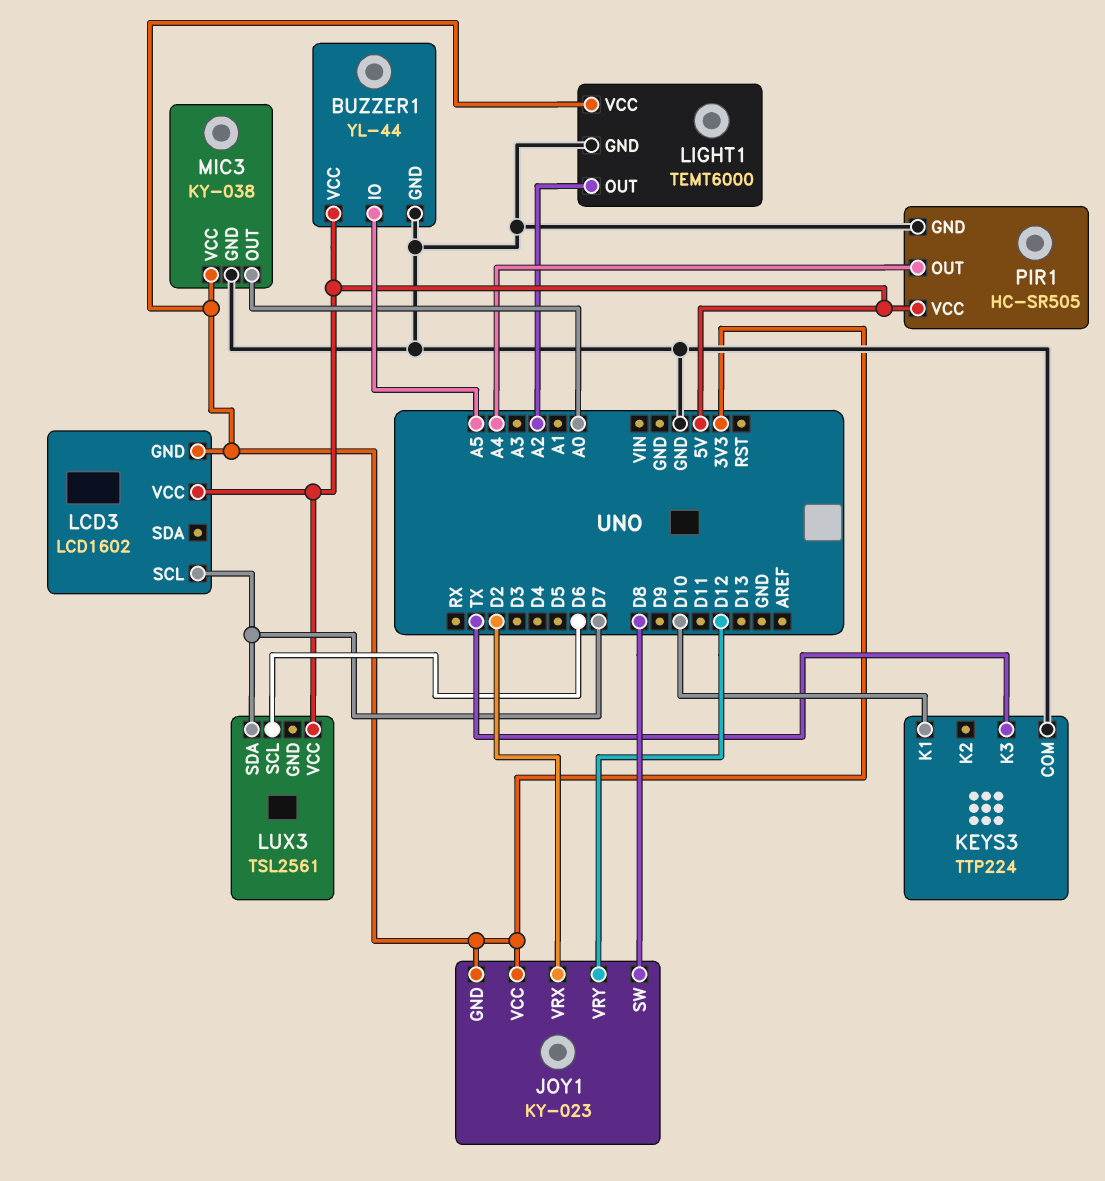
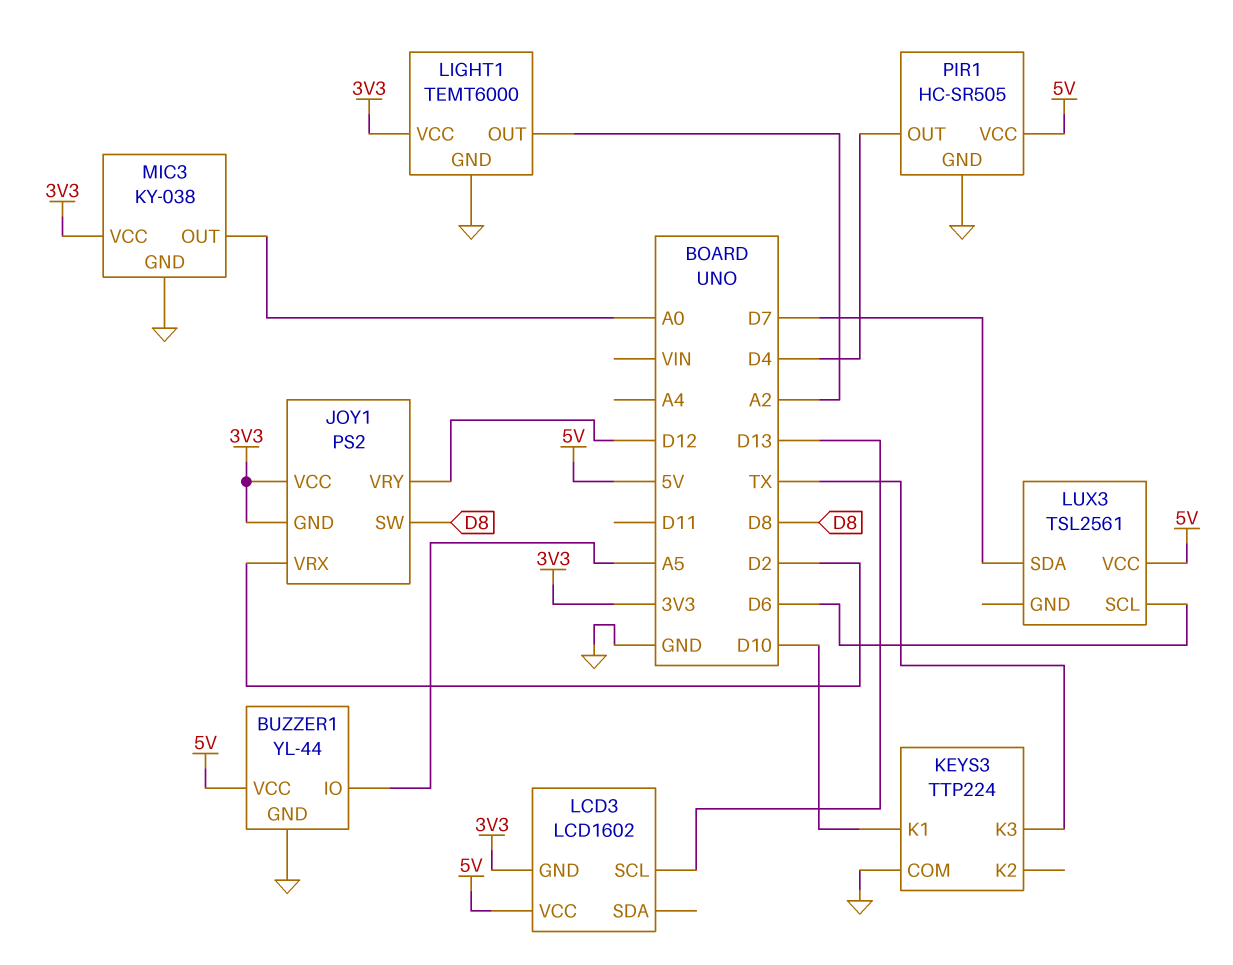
JOY1: KY-023 -> PS2
LCD3 pin SCL: D7 -> D13
PIR1 pin OUT: A4 -> D4

